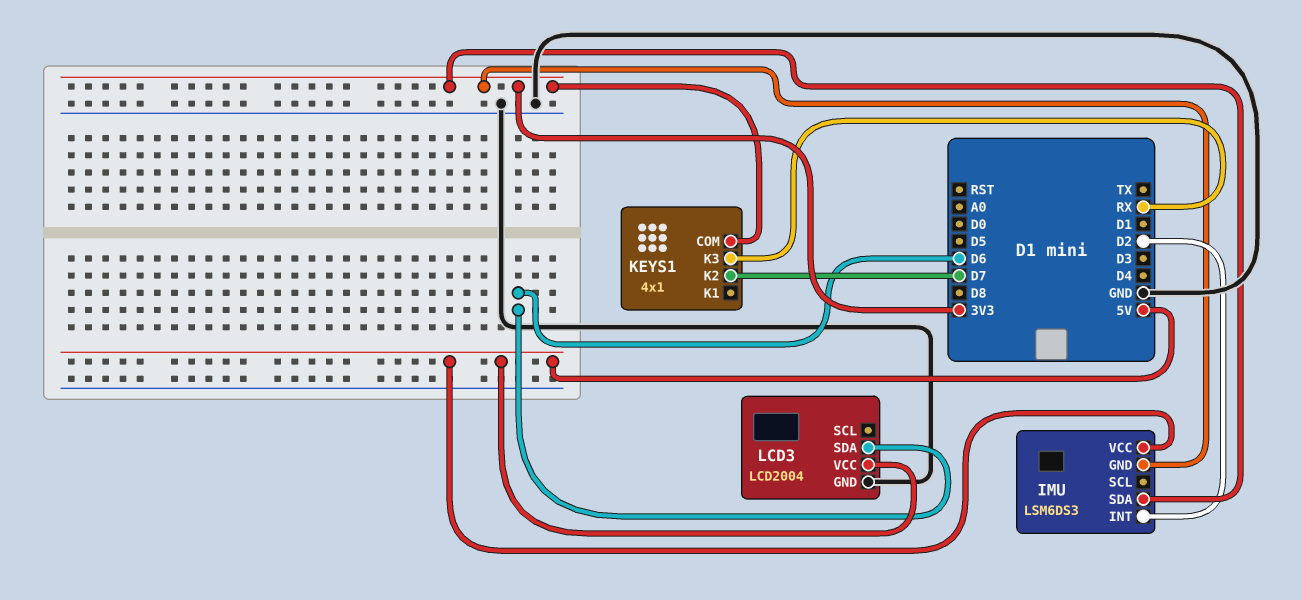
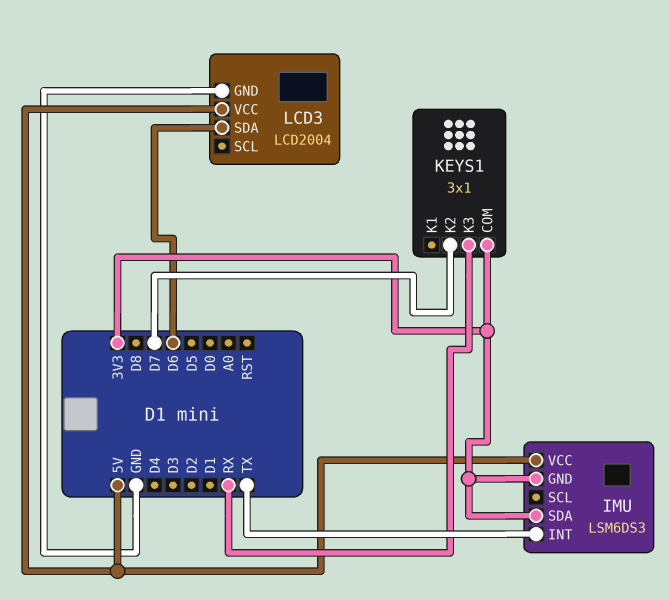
IMU pin INT: D2 -> TX
KEYS1: 4x1 -> 3x1

